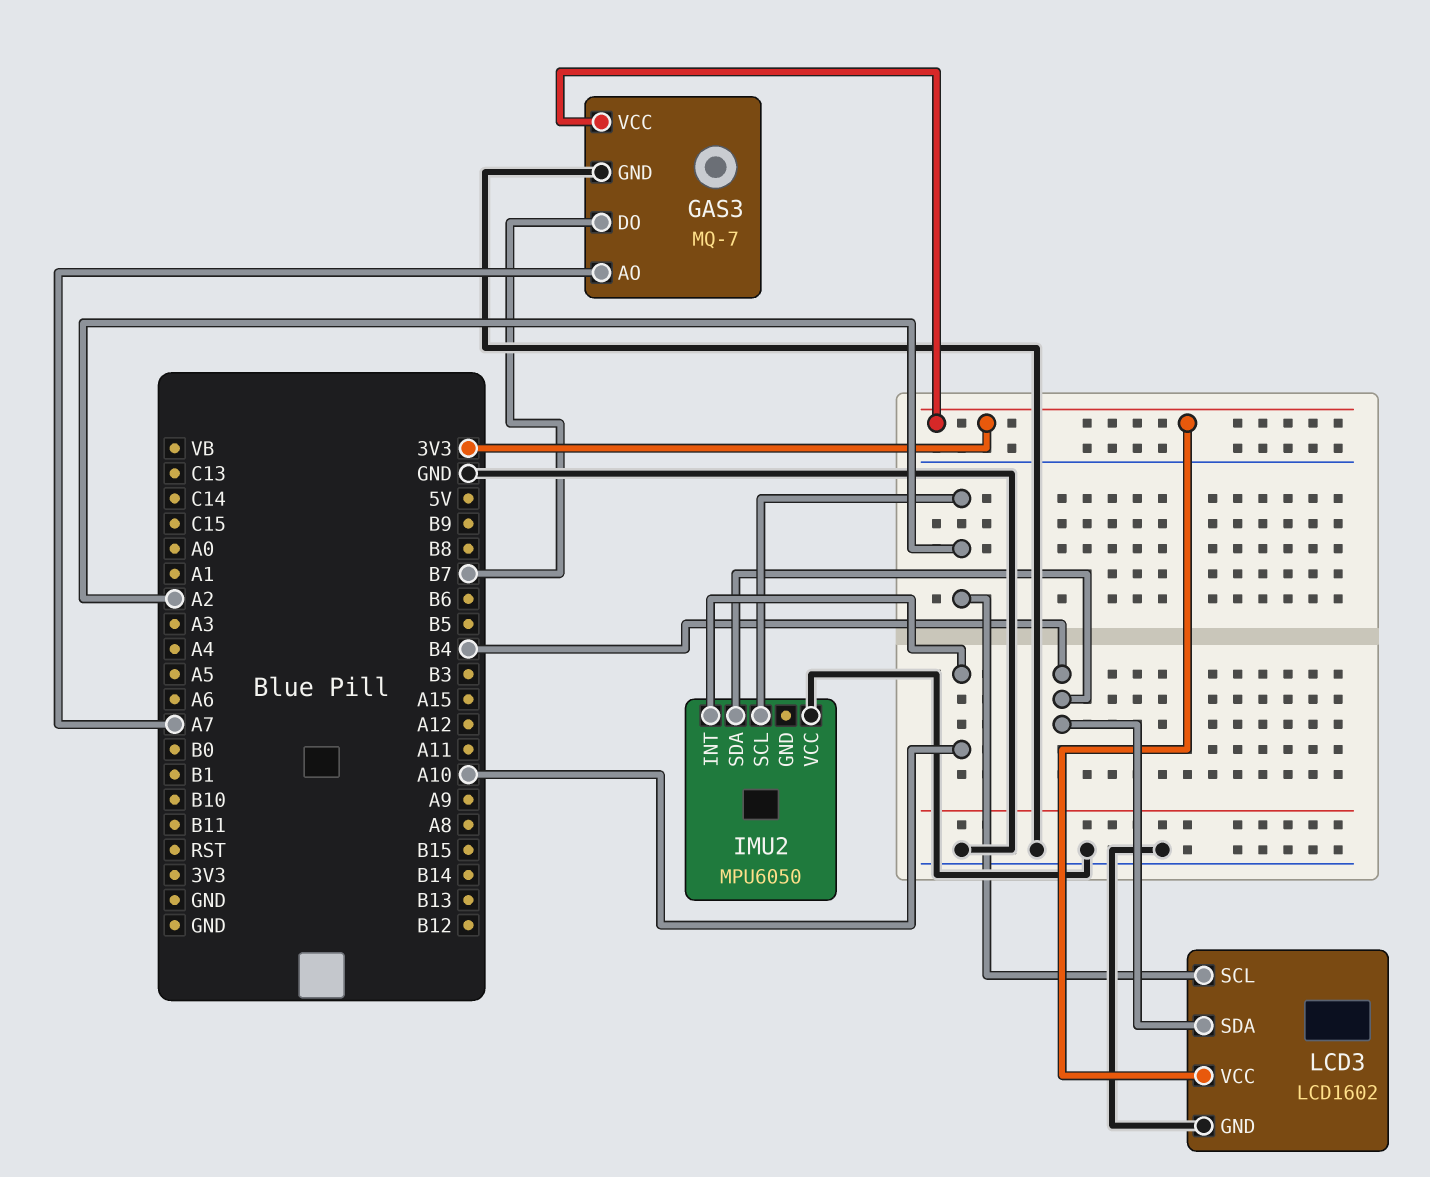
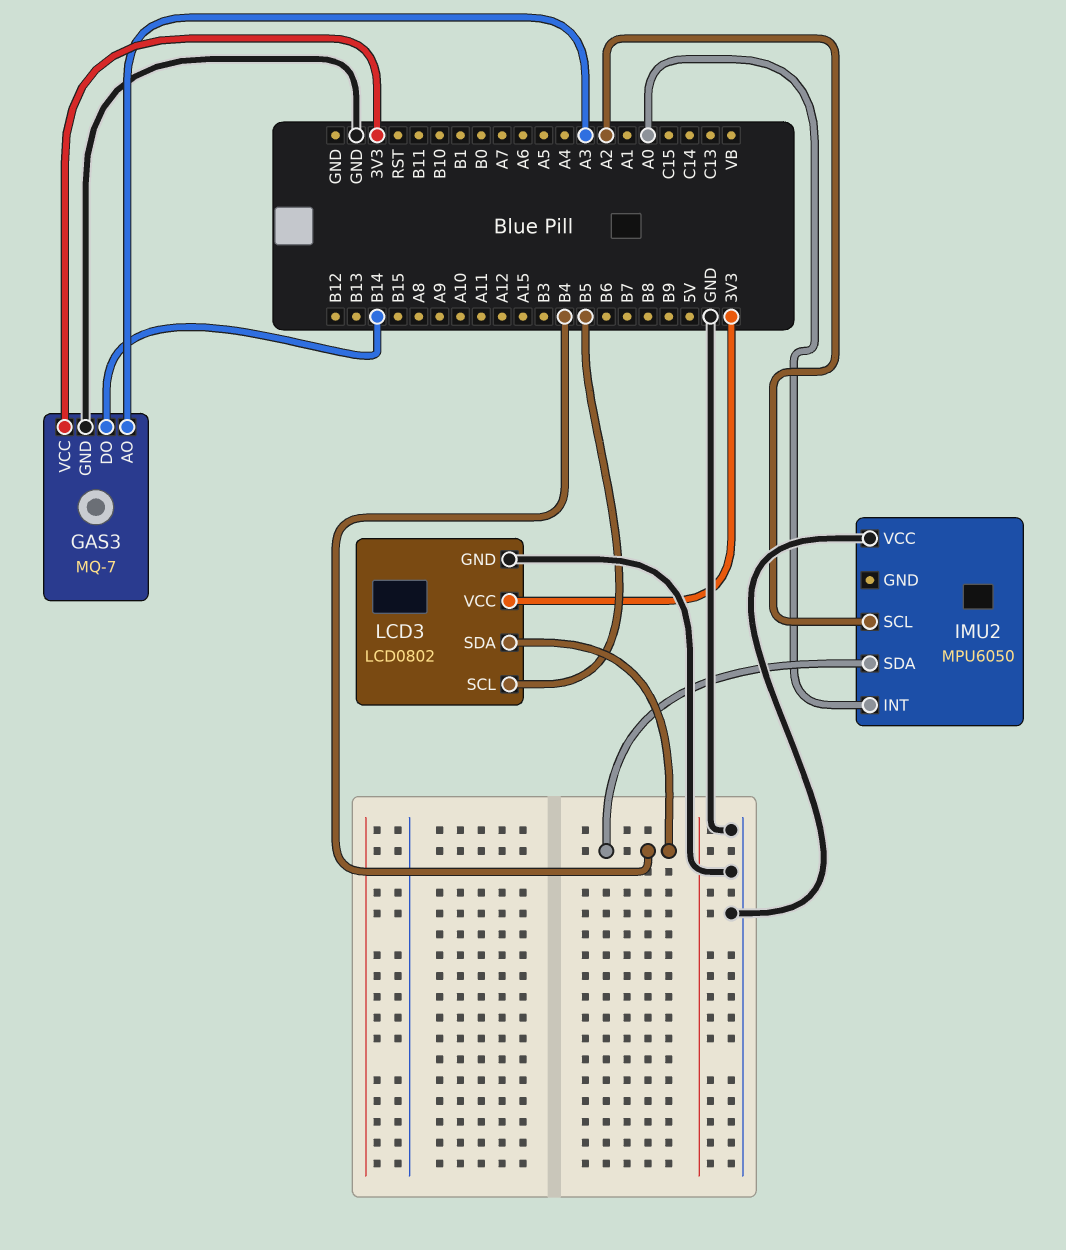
GAS3 pin AO: A7 -> A3
GAS3 pin DO: B7 -> B14
IMU2 pin INT: A10 -> A0
LCD3: LCD1602 -> LCD0802
LCD3 pin SCL: A2 -> B5

